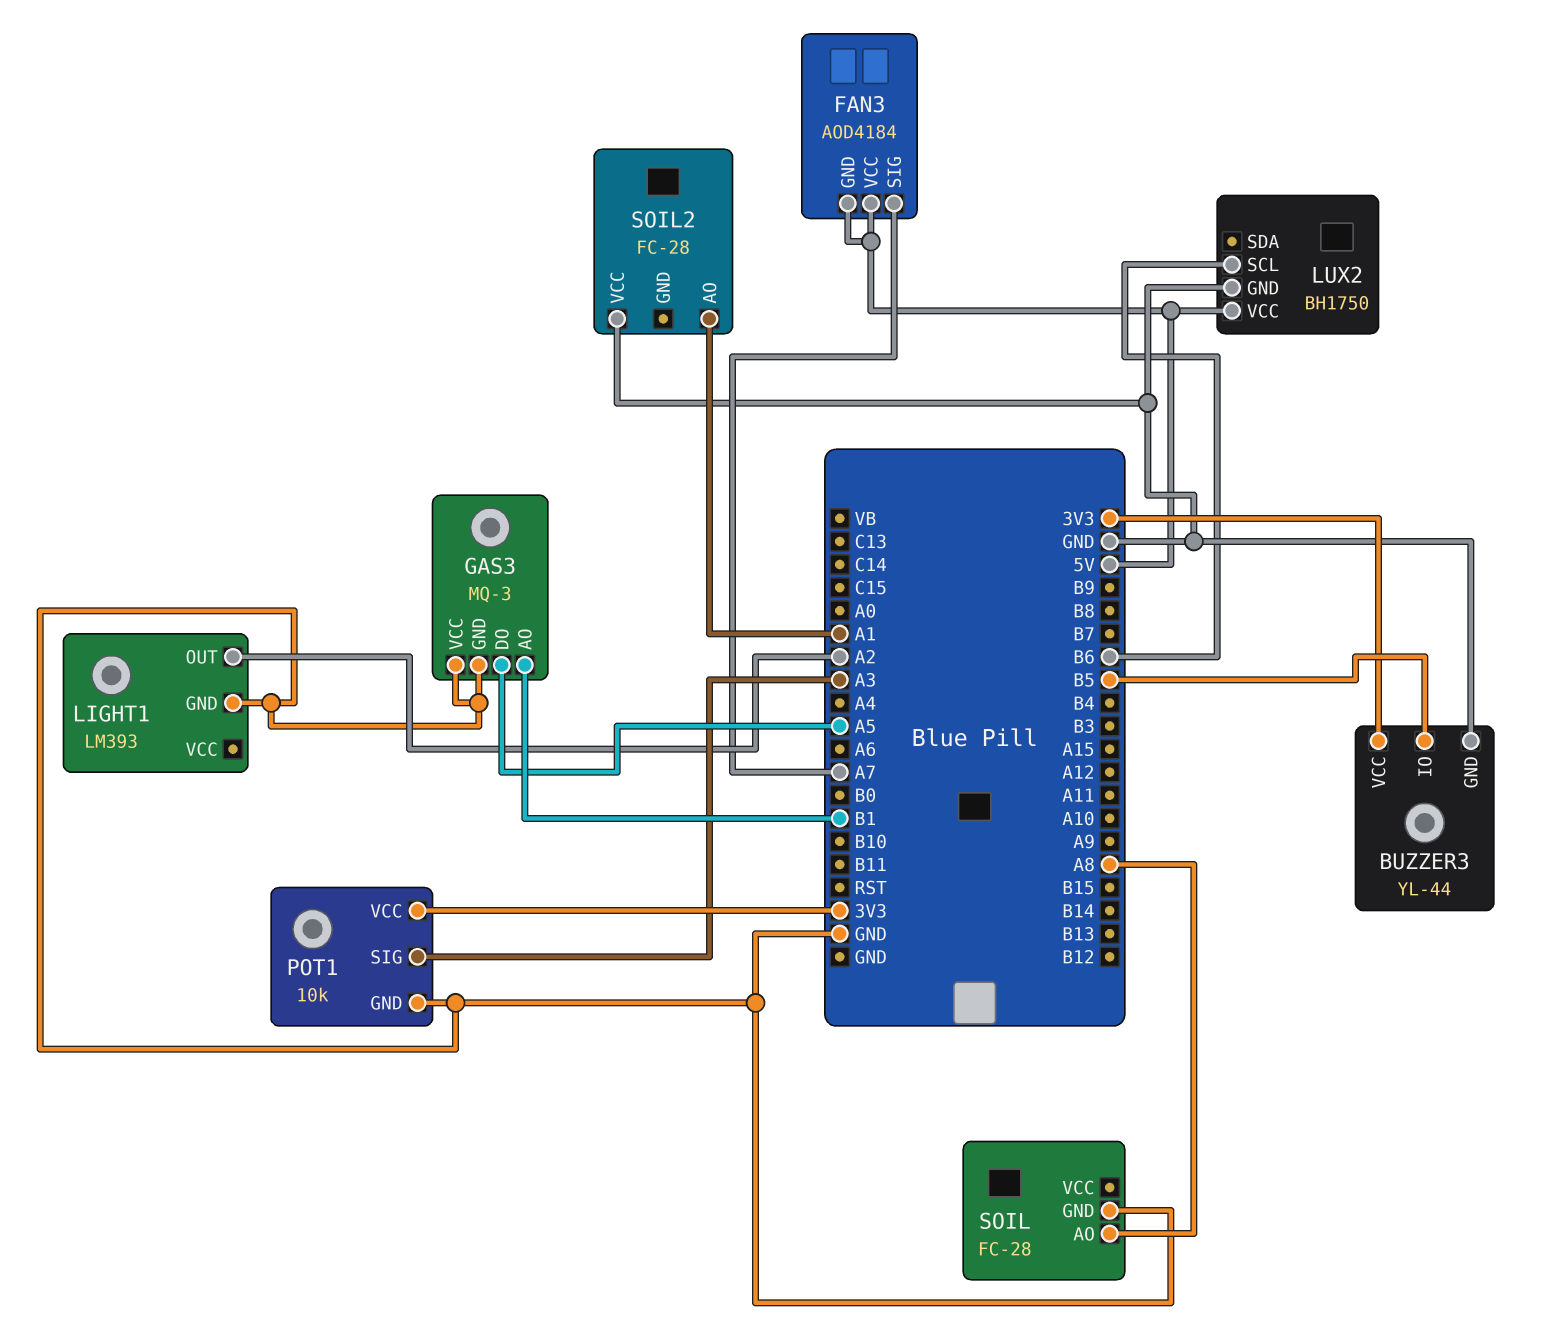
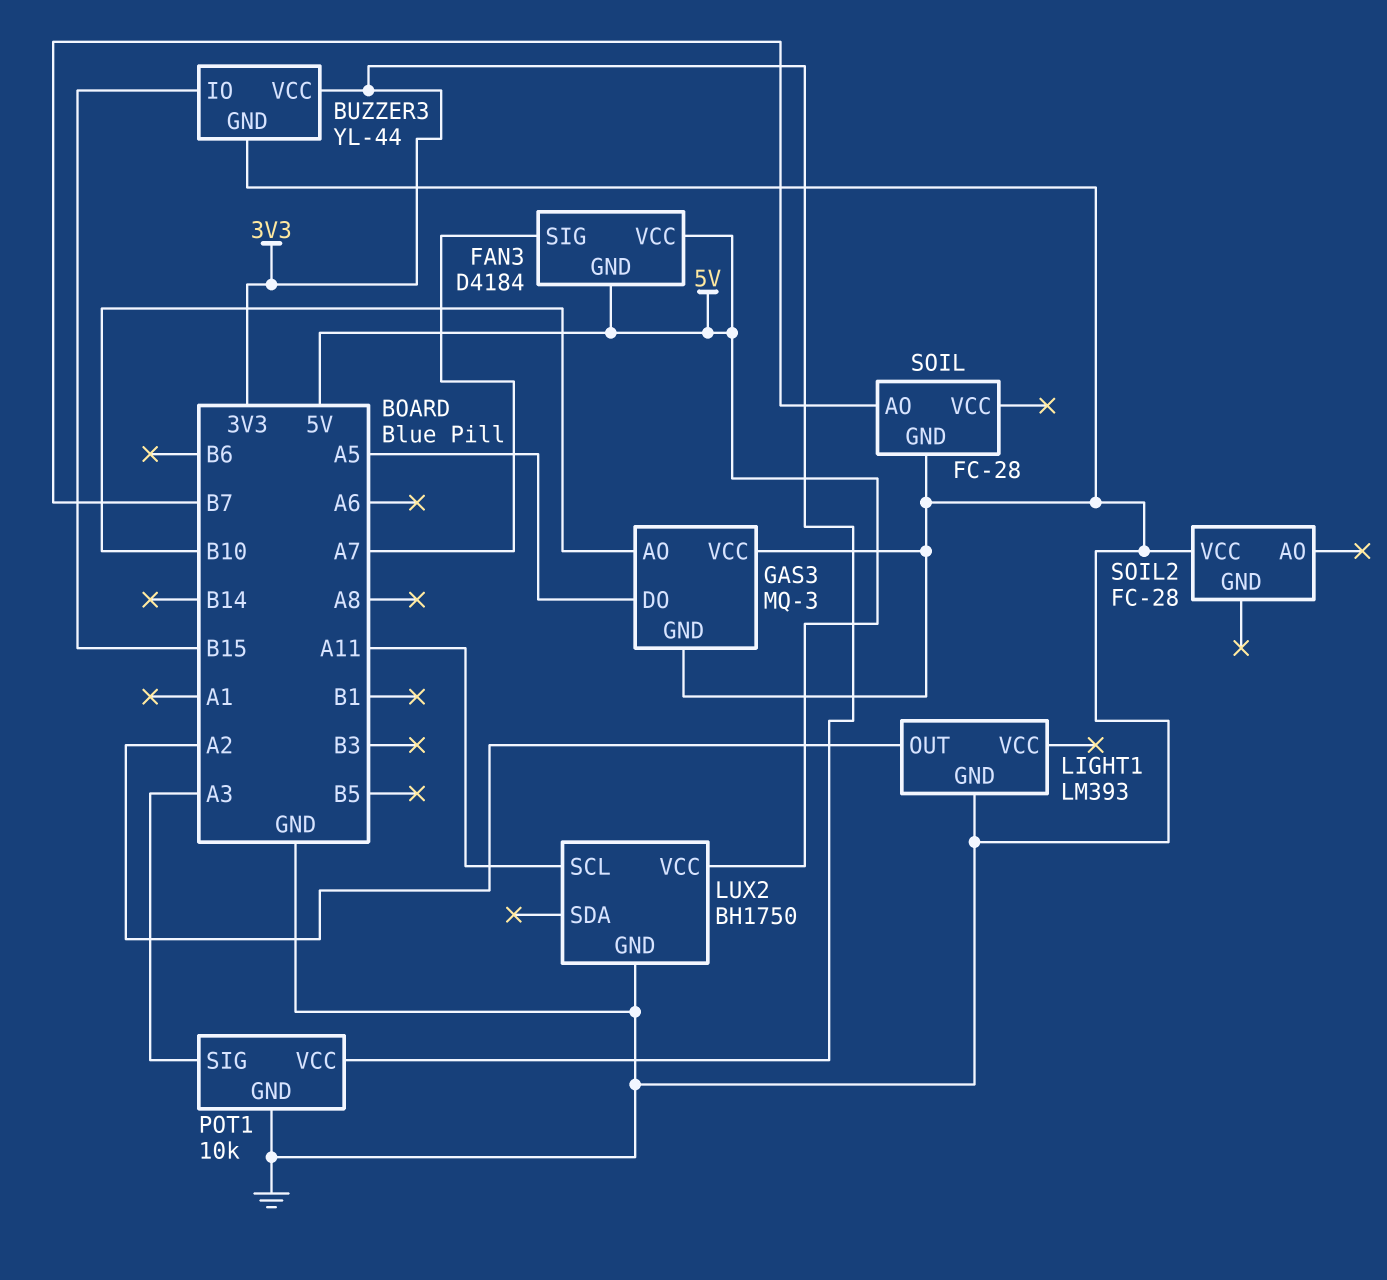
BUZZER3 pin IO: B5 -> B15
FAN3: AOD4184 -> D4184
GAS3 pin AO: B1 -> B10
LUX2 pin SCL: B6 -> A11
SOIL pin AO: A8 -> B7
SOIL2 pin AO: A1 -> none

